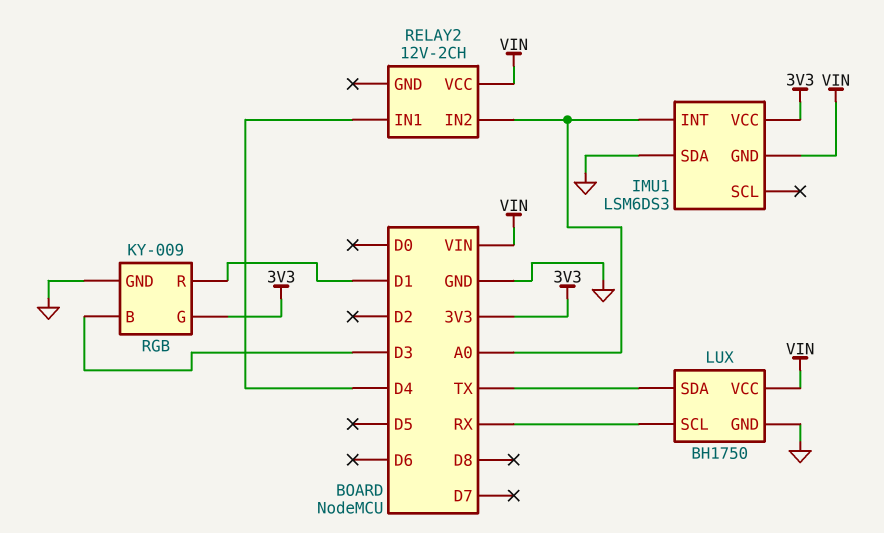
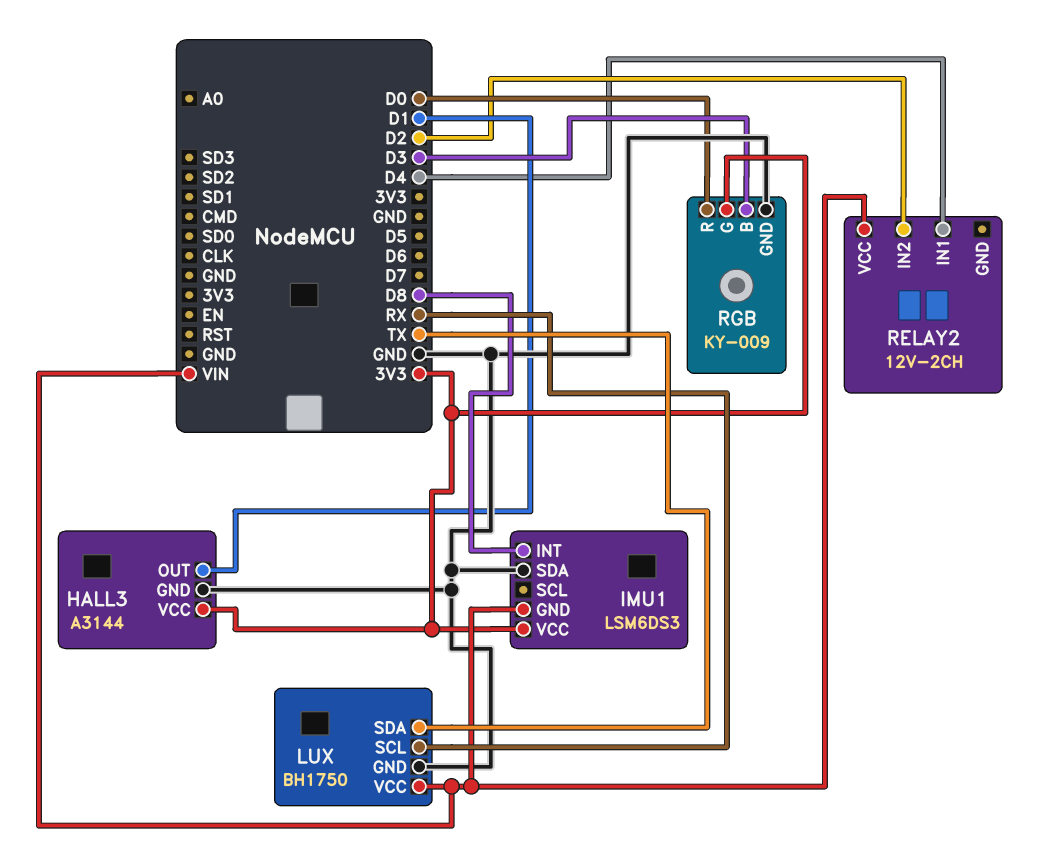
HALL3: none -> A3144
HALL3 pin GND: none -> GND
HALL3 pin OUT: none -> D1
HALL3 pin VCC: none -> 3V3
IMU1 pin INT: A0 -> D8
RELAY2 pin IN2: A0 -> D2
RGB pin R: D1 -> D0

